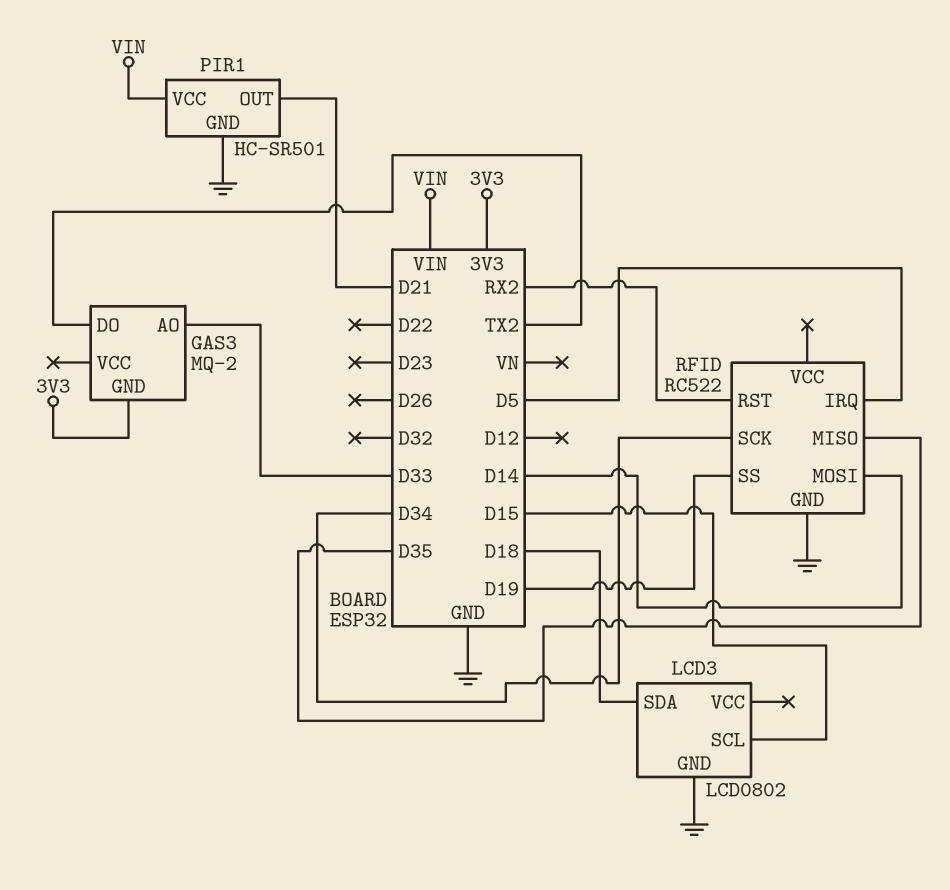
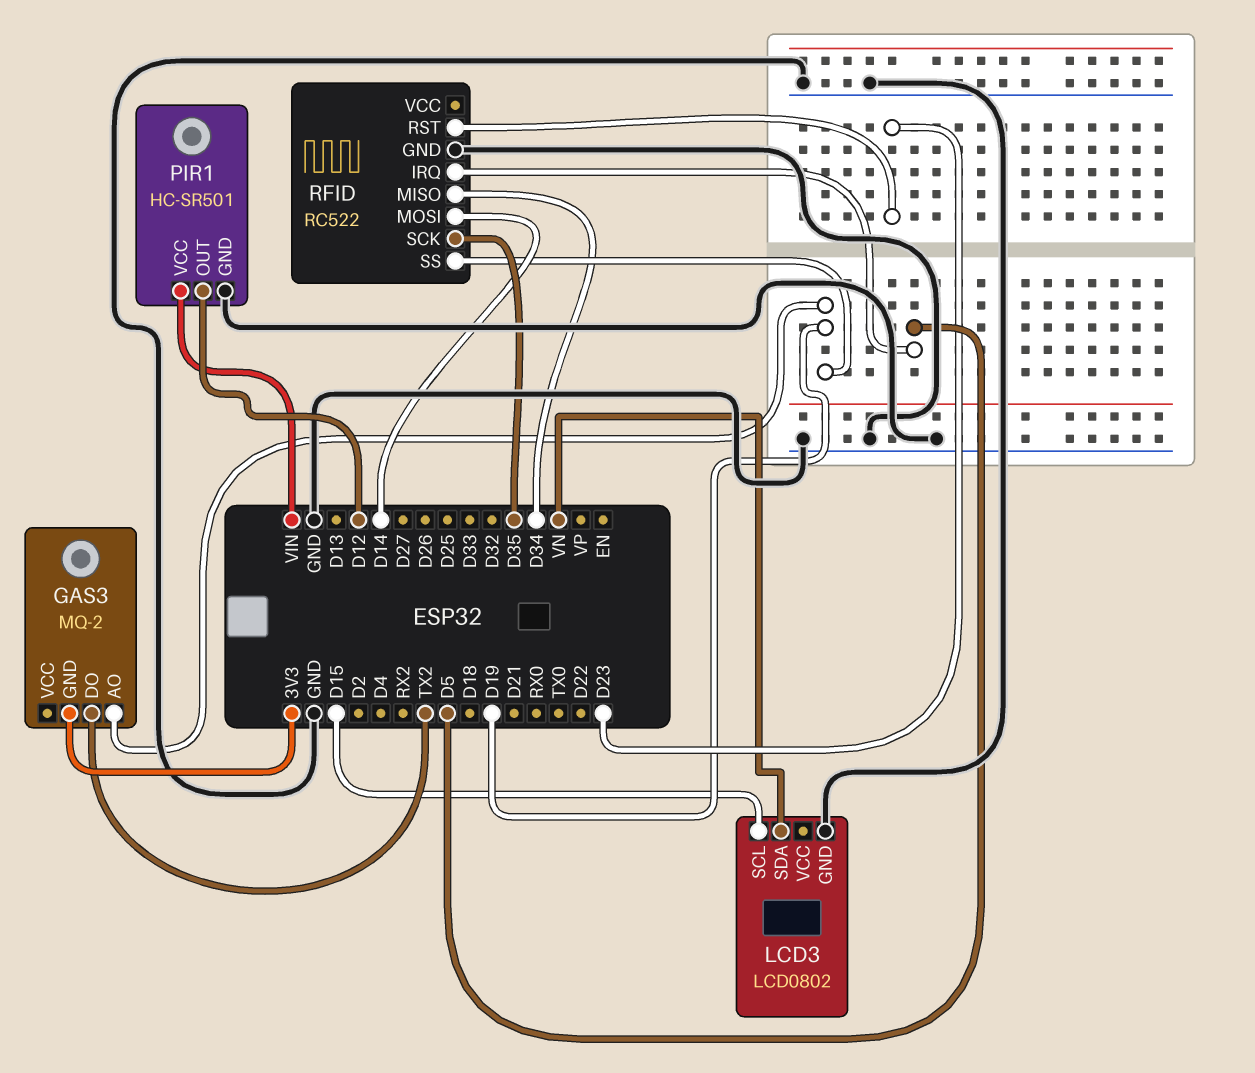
GAS3 pin AO: D33 -> D19
LCD3 pin SDA: D18 -> VN
PIR1 pin OUT: D21 -> D12
RFID pin MISO: D35 -> D34
RFID pin RST: RX2 -> D23
RFID pin SCK: D34 -> D35

